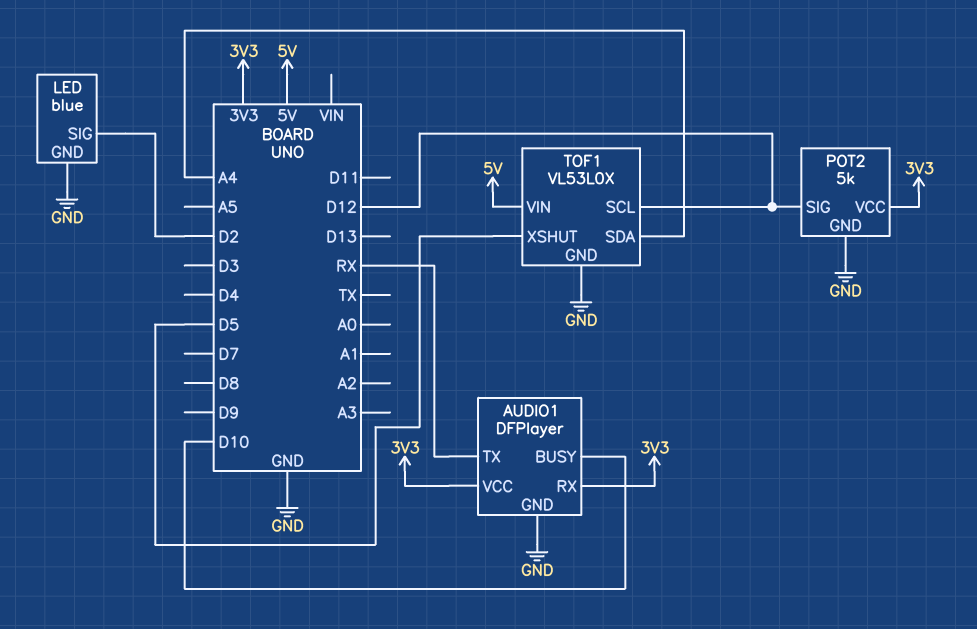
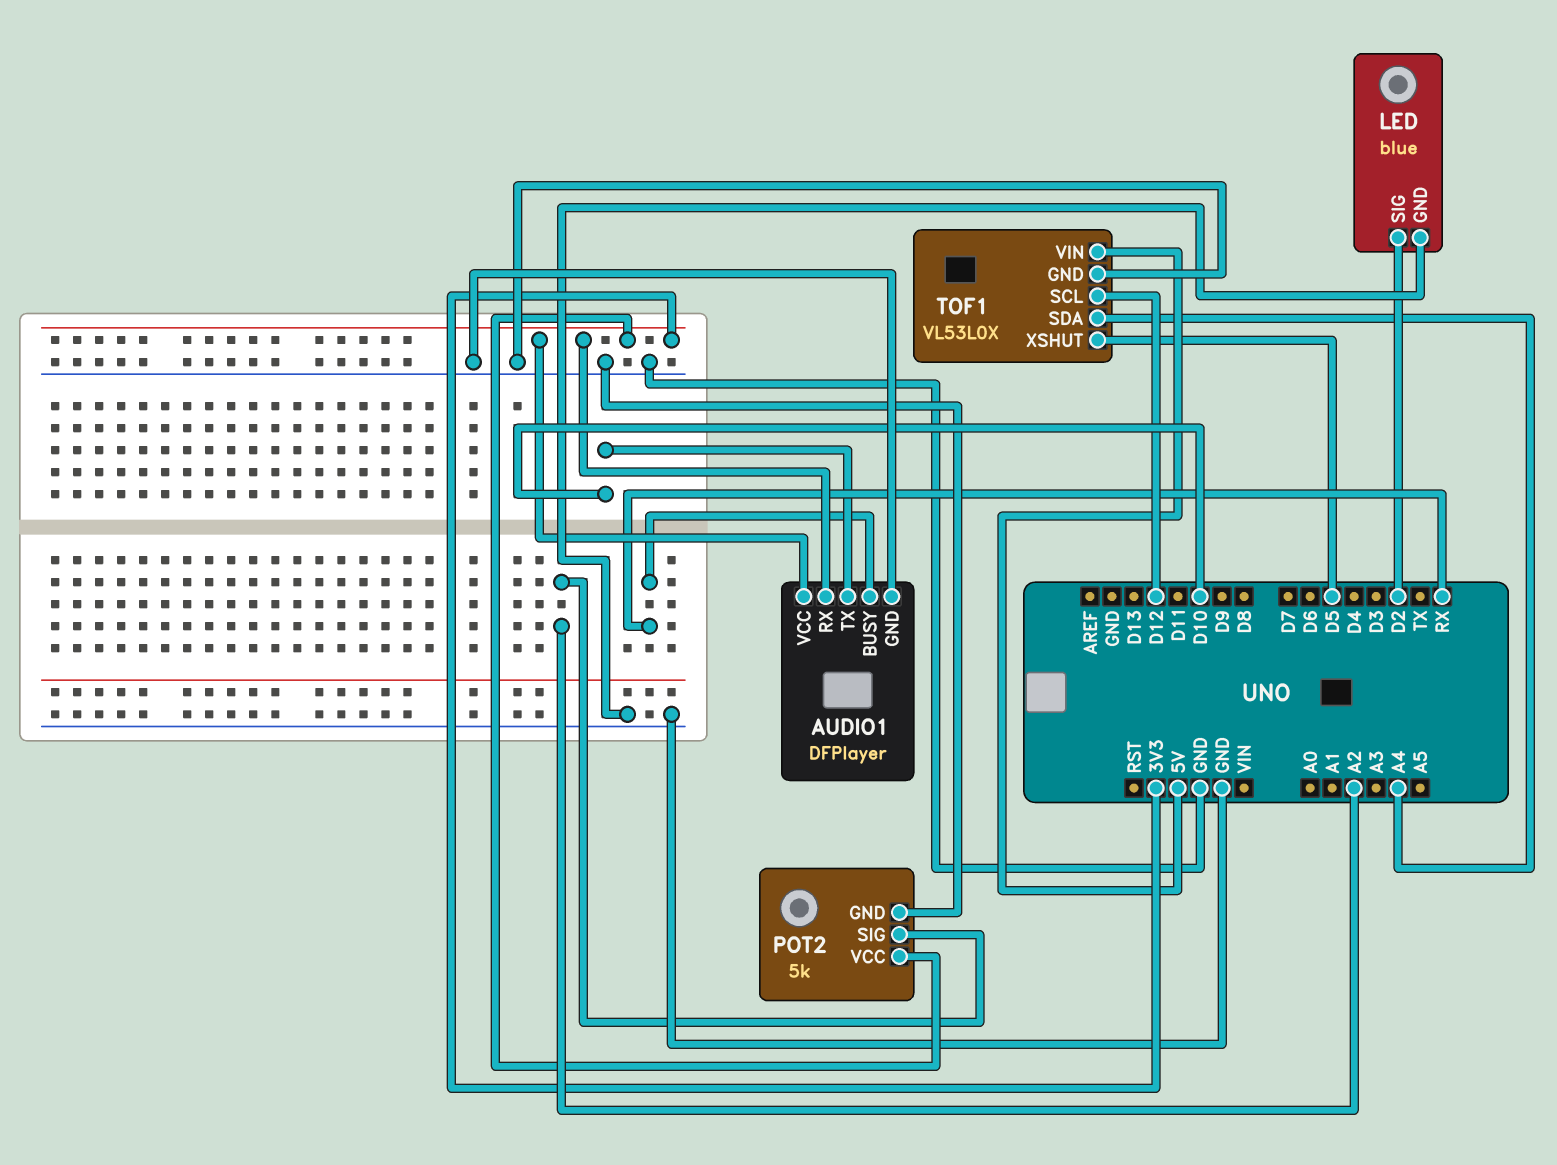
AUDIO1 pin BUSY: D10 -> RX
AUDIO1 pin TX: RX -> D10
POT2 pin SIG: D12 -> A2

